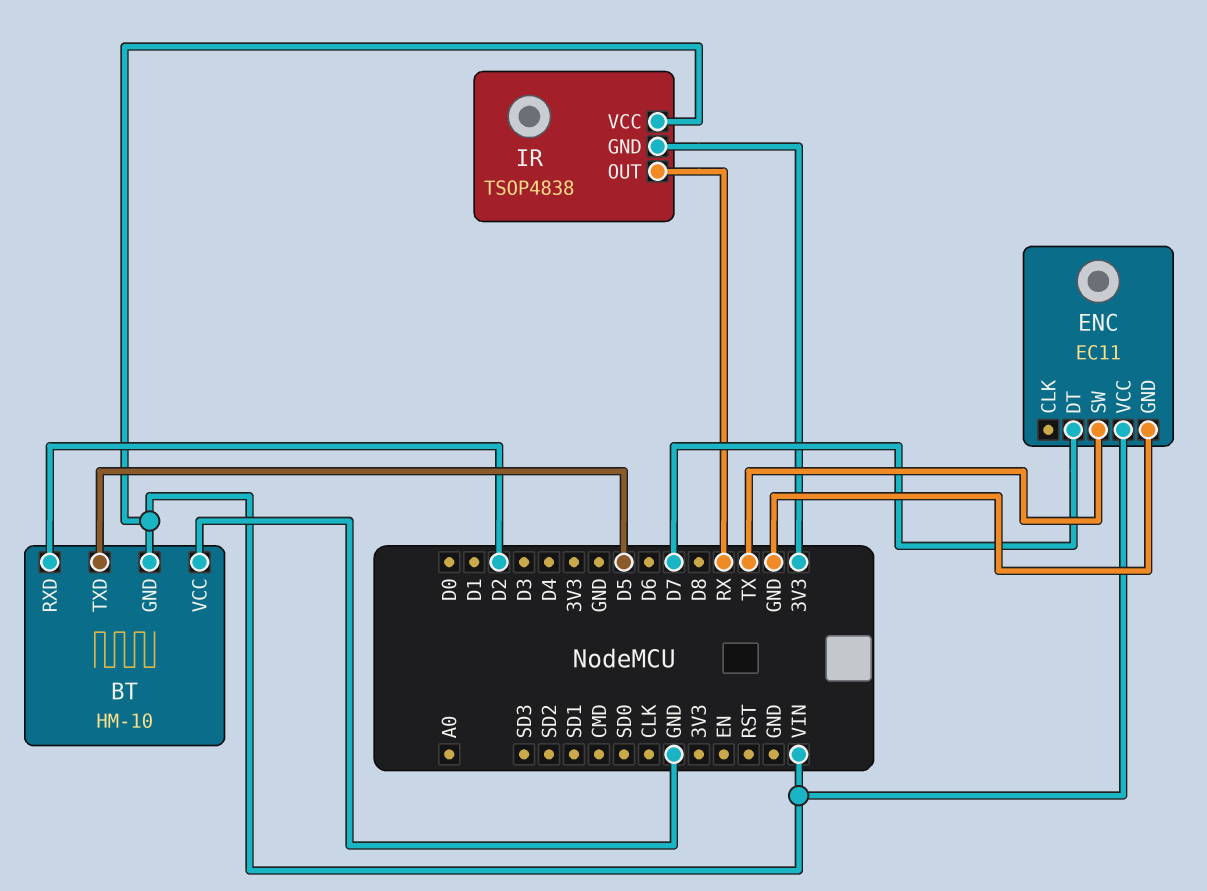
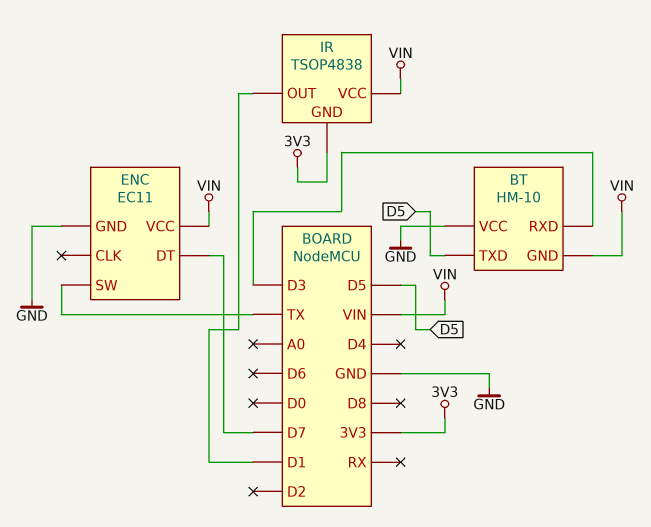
BT pin RXD: D2 -> D3
IR pin OUT: RX -> D1

